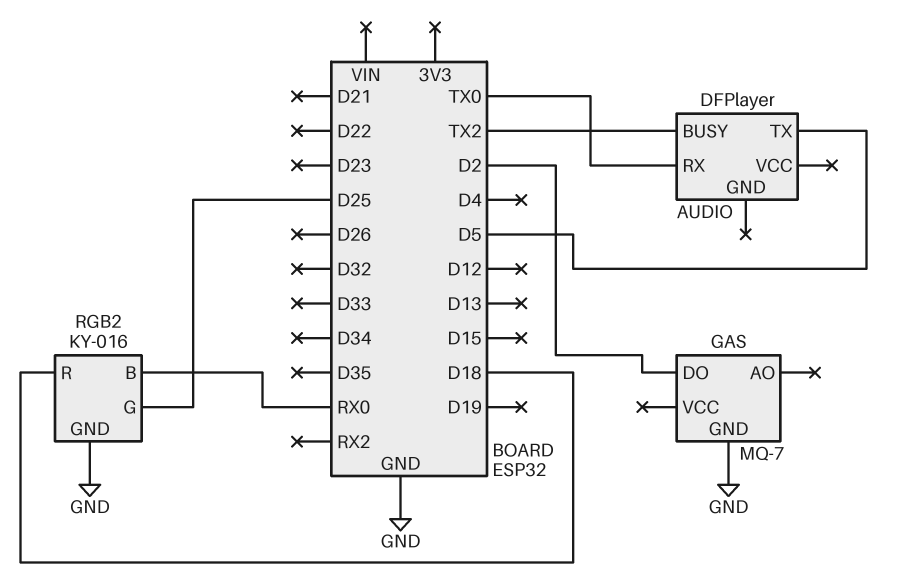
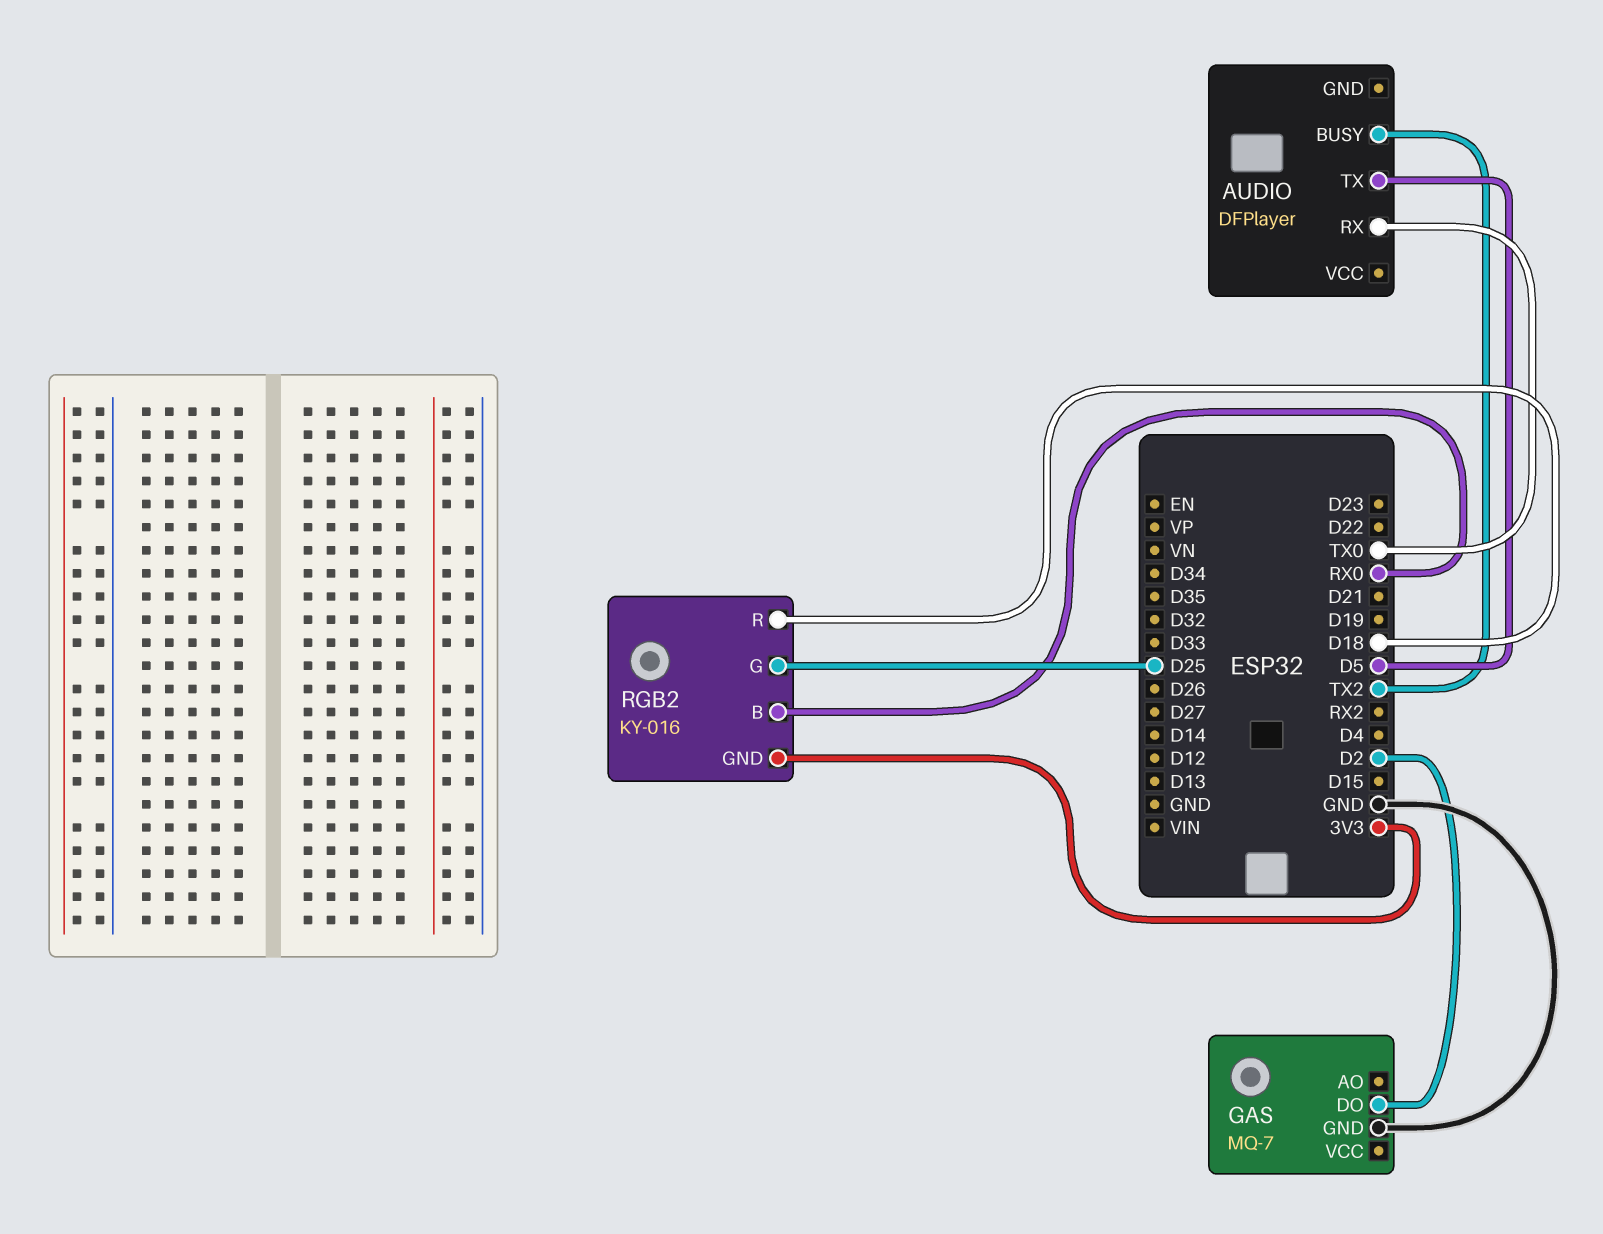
RGB2 pin GND: GND -> 3V3

